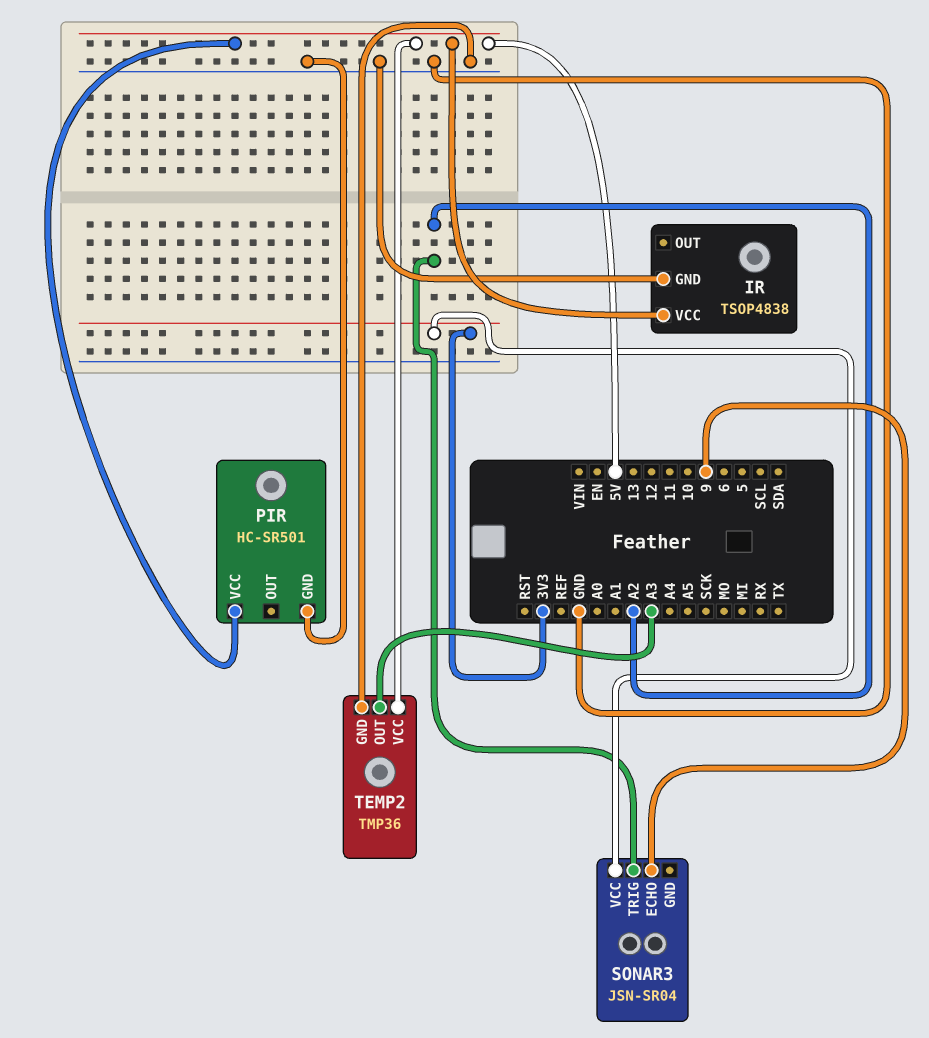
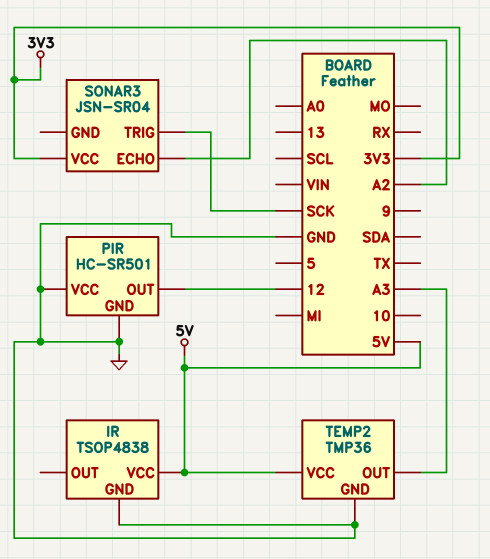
PIR pin OUT: none -> 12
PIR pin VCC: 5V -> GND
SONAR3 pin ECHO: 9 -> A2
SONAR3 pin TRIG: A2 -> SCK

